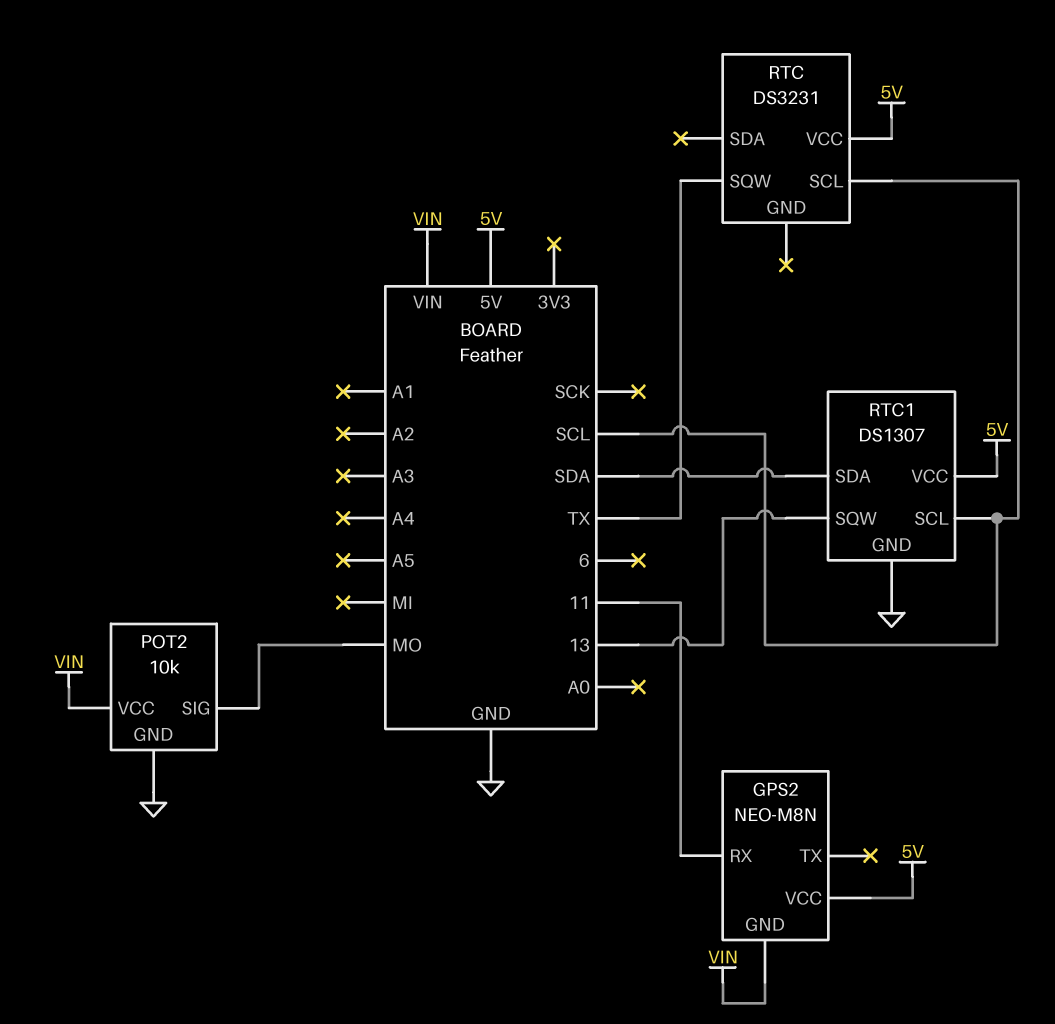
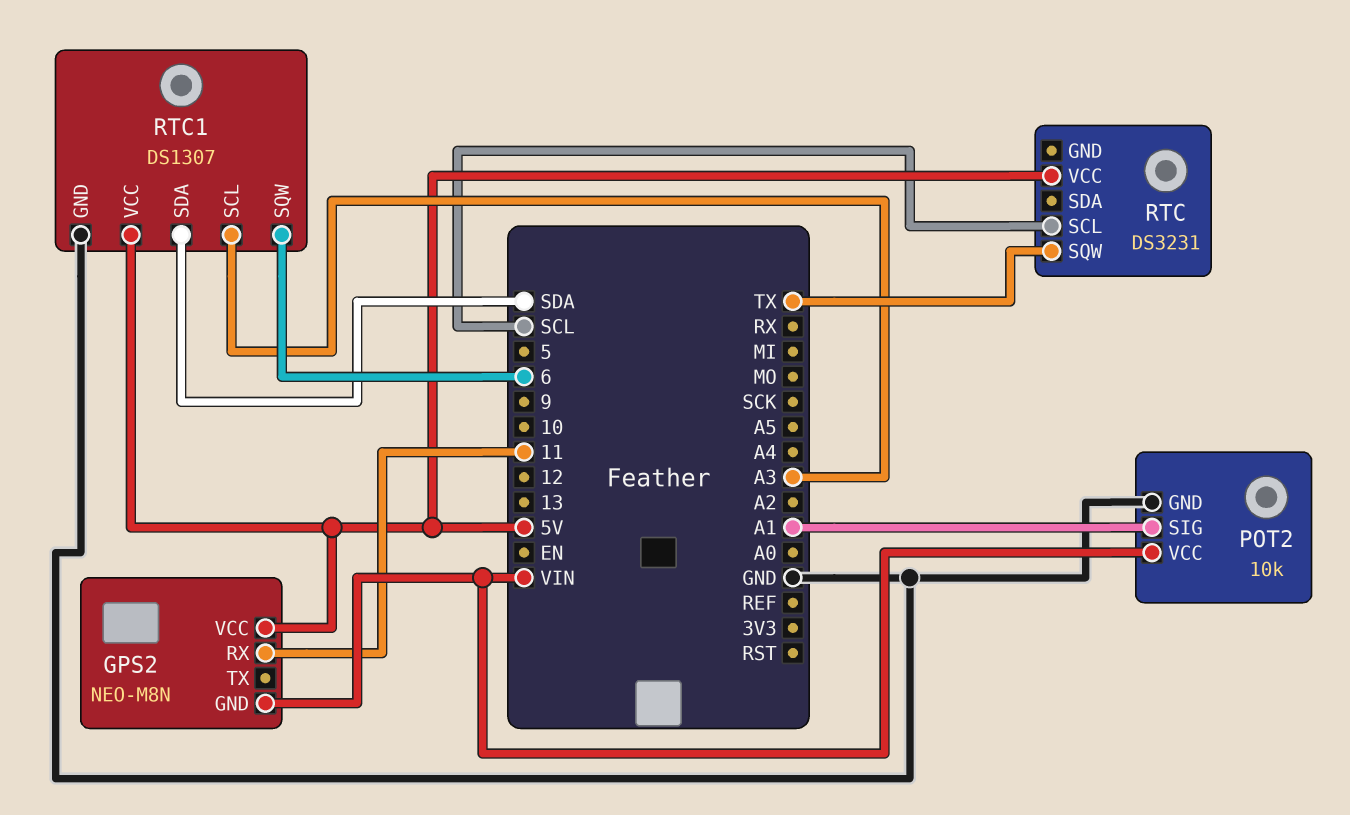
POT2 pin SIG: MO -> A1
RTC1 pin SCL: SCL -> A3
RTC1 pin SQW: 13 -> 6

